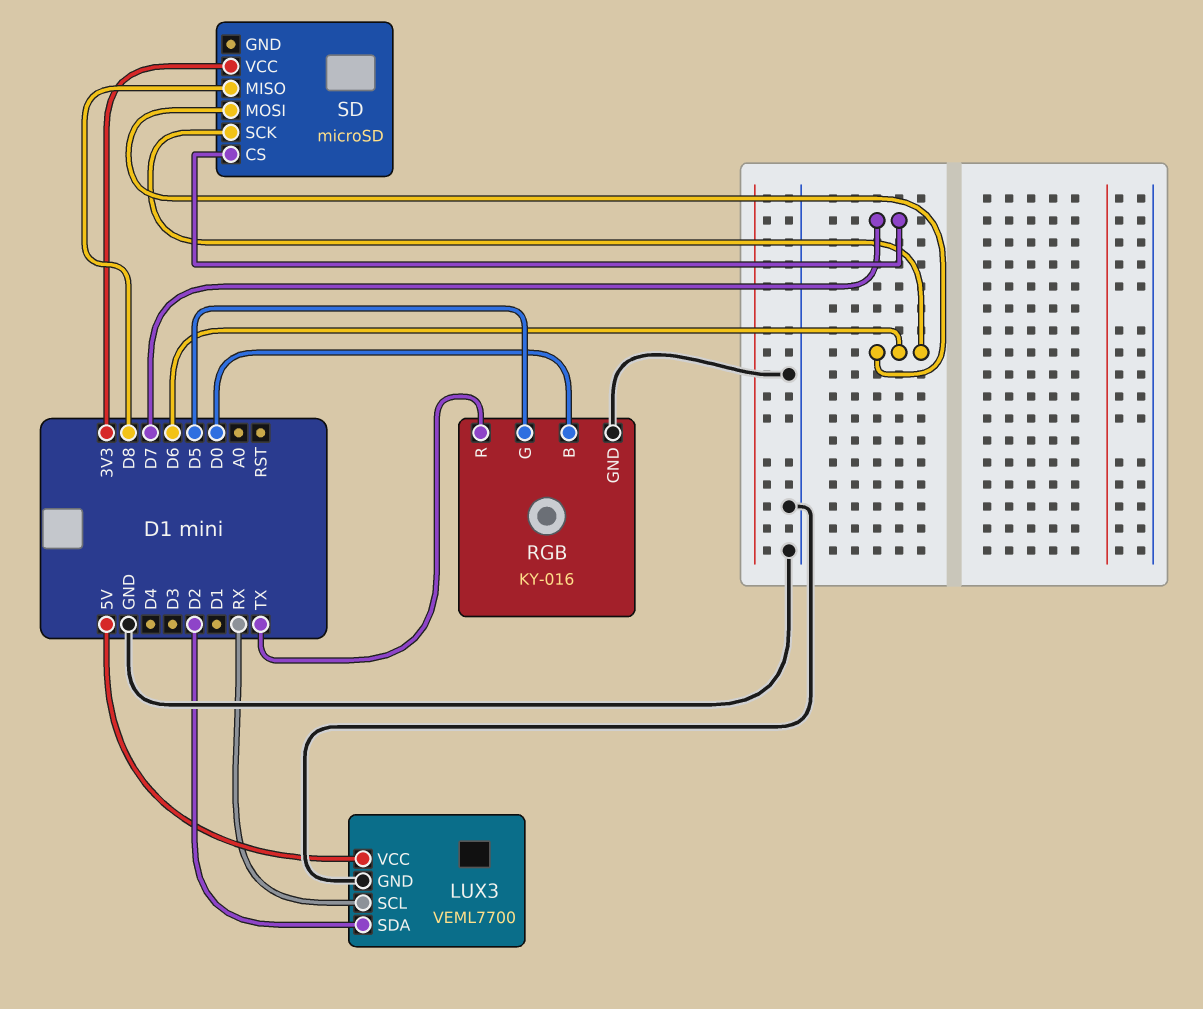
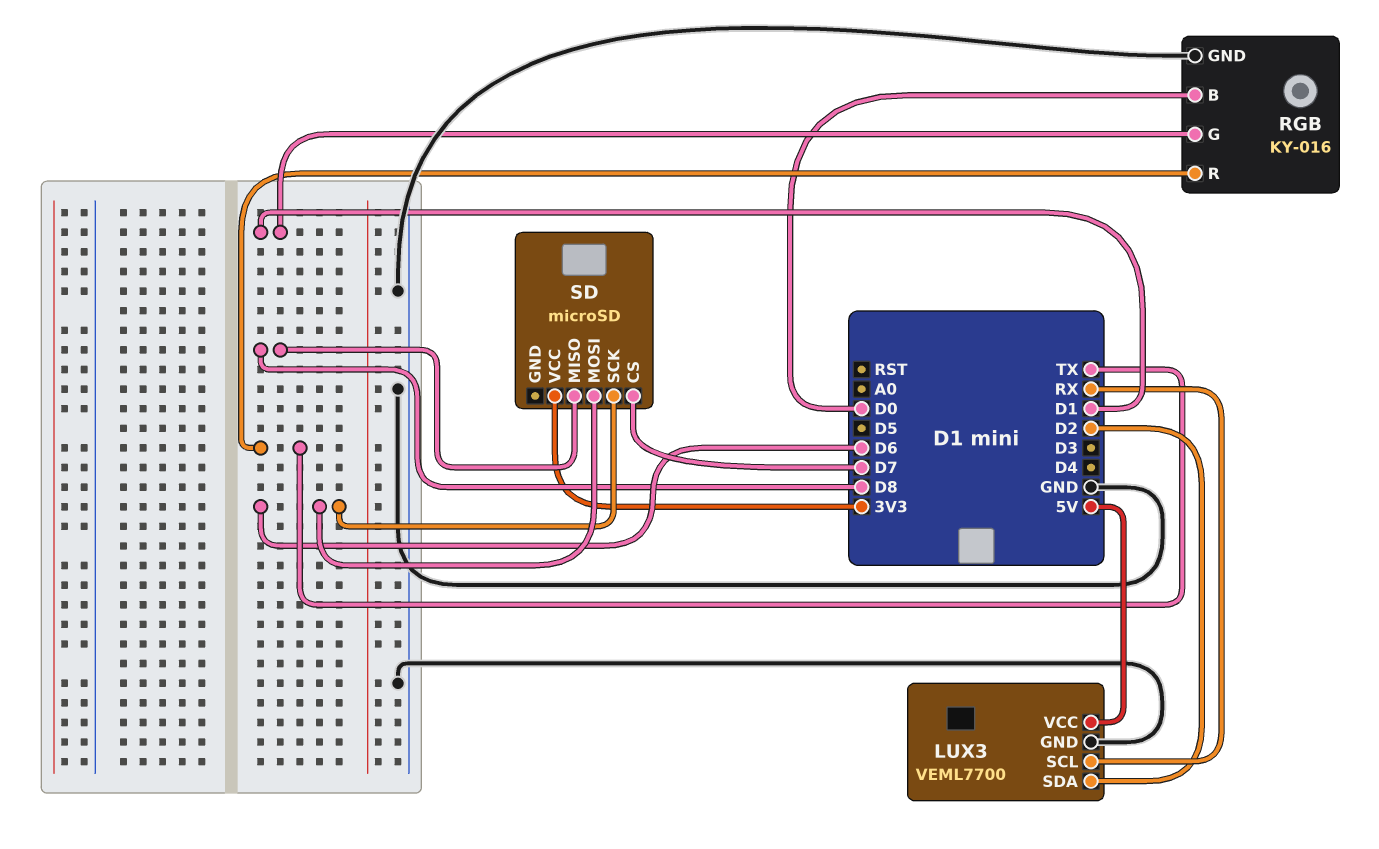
RGB pin G: D5 -> D1

